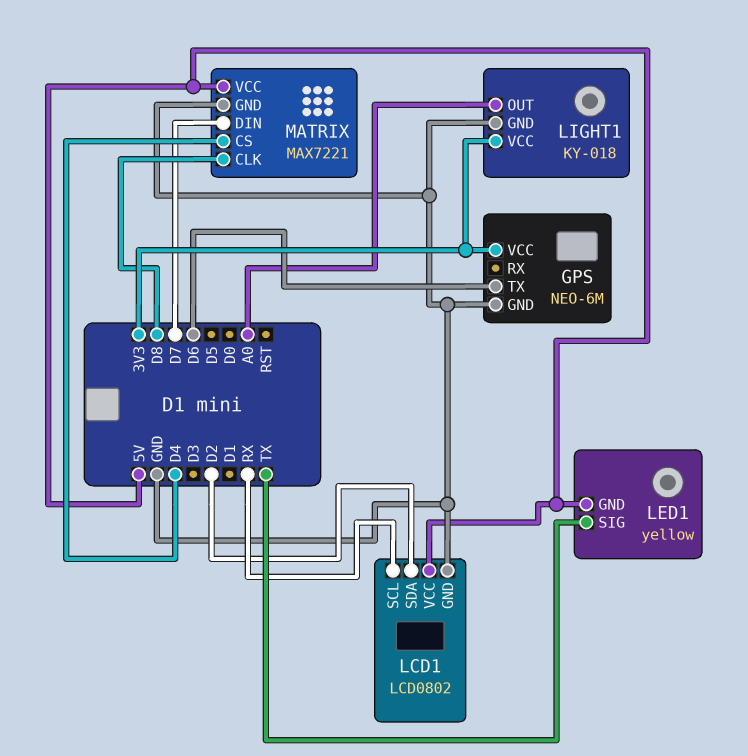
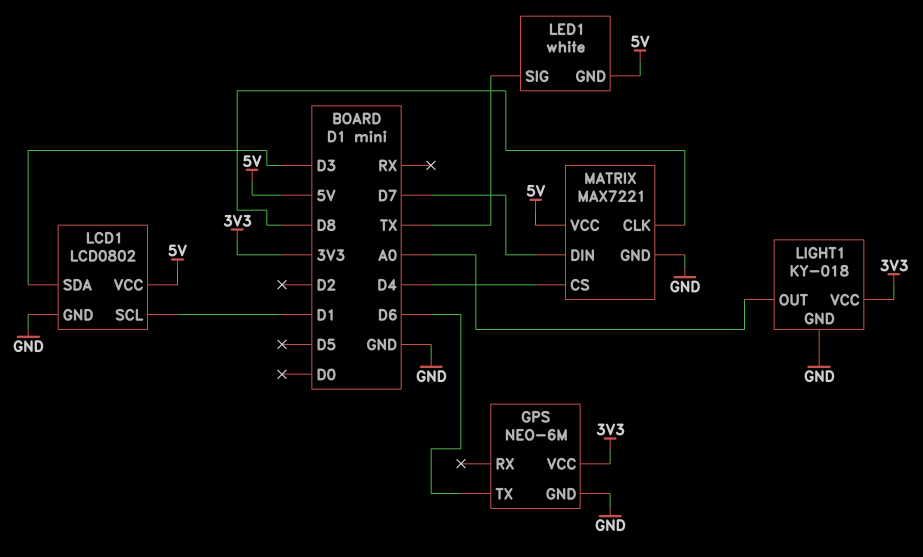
LCD1 pin SCL: RX -> D1
LCD1 pin SDA: D2 -> D3
LED1: yellow -> white

